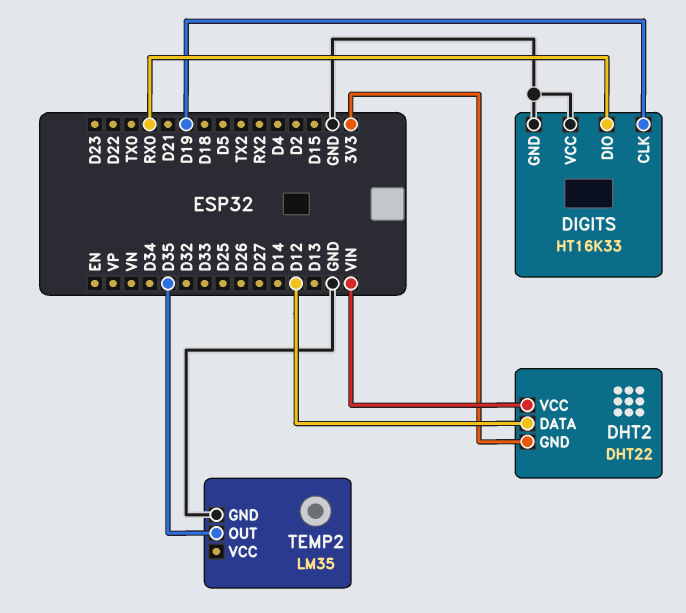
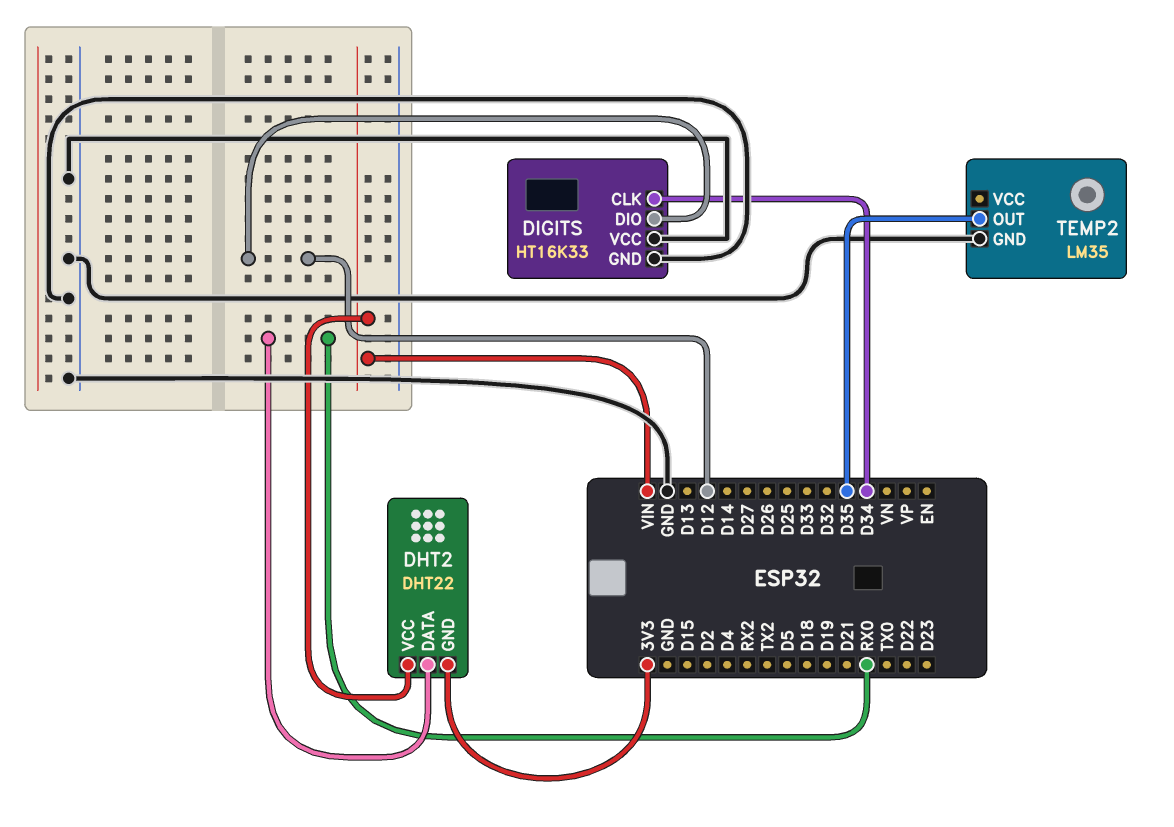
DHT2 pin DATA: D12 -> RX0
DIGITS pin CLK: D19 -> D34
DIGITS pin DIO: RX0 -> D12

